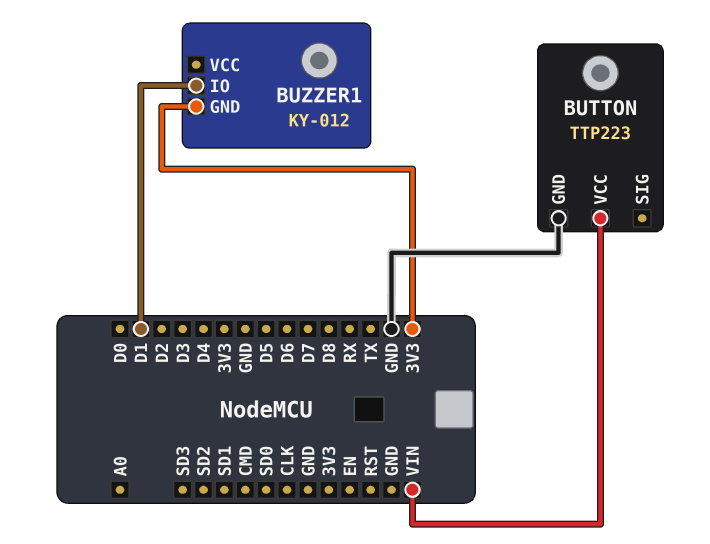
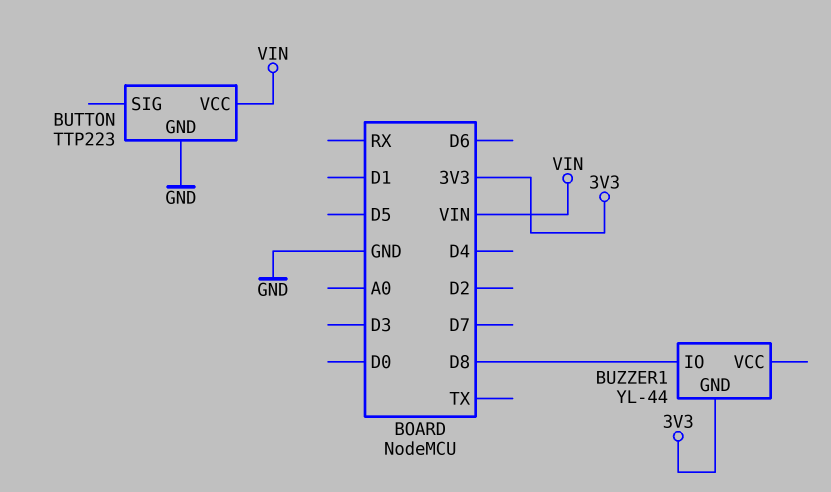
BUZZER1: KY-012 -> YL-44
BUZZER1 pin IO: D1 -> D8

